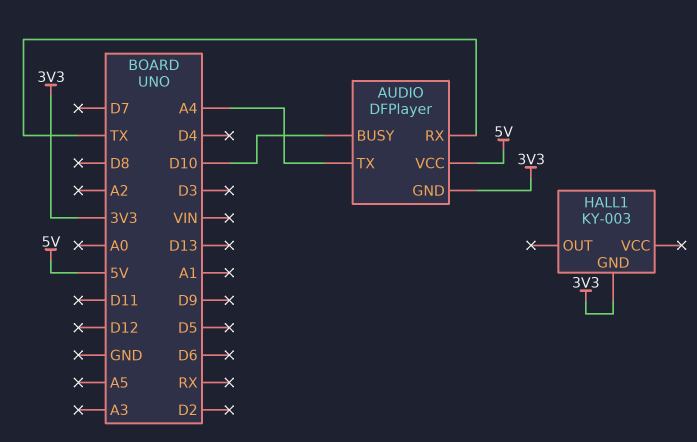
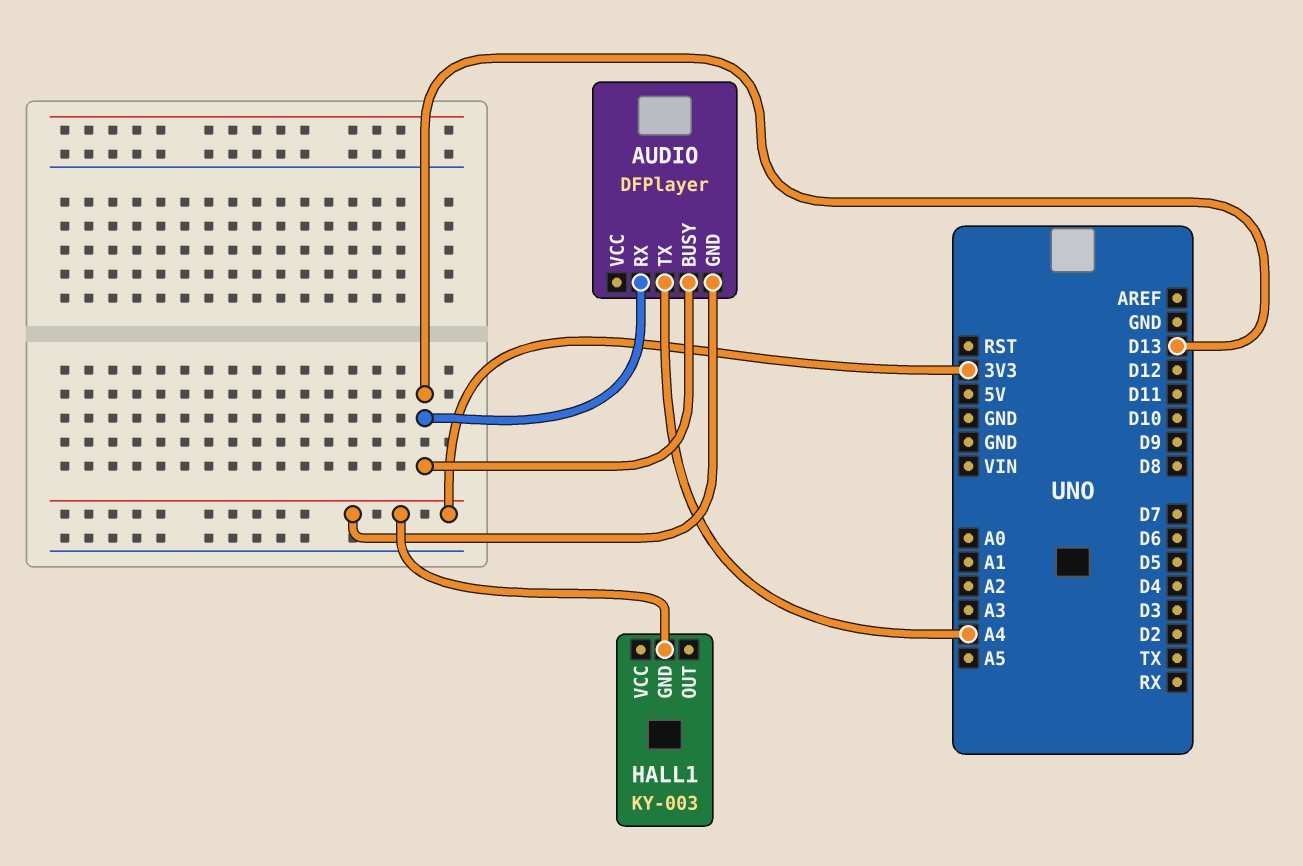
AUDIO pin BUSY: D10 -> D13
AUDIO pin RX: TX -> D13
AUDIO pin VCC: 5V -> none

